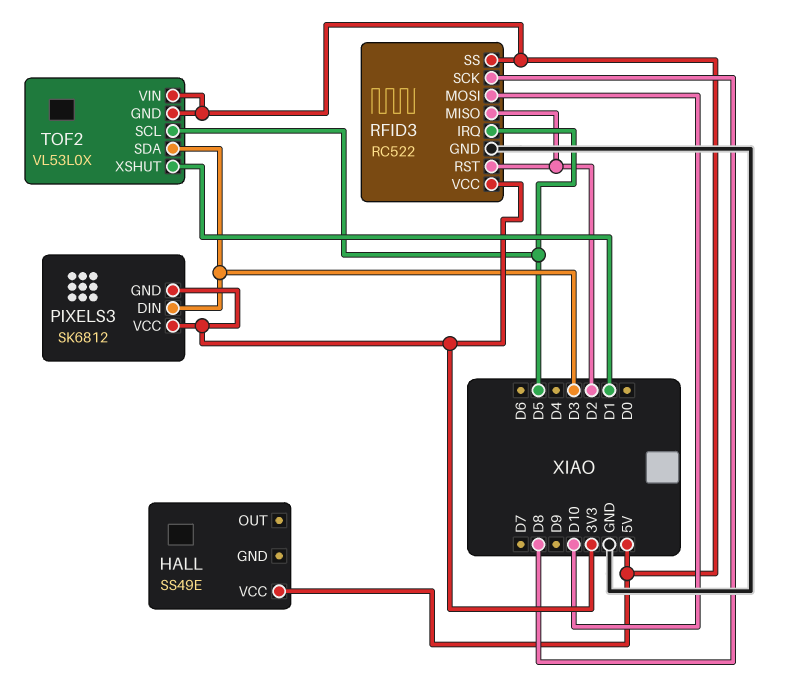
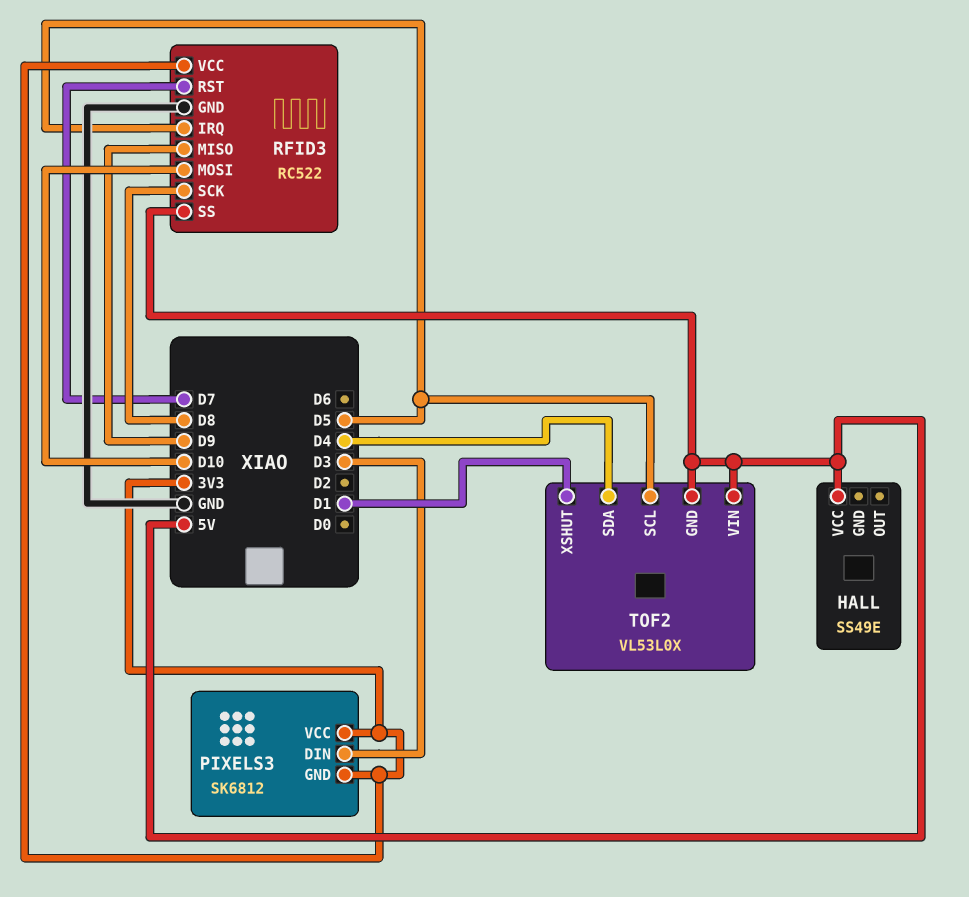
RFID3 pin MISO: D2 -> D9
RFID3 pin RST: D2 -> D7
TOF2 pin SDA: D3 -> D4

